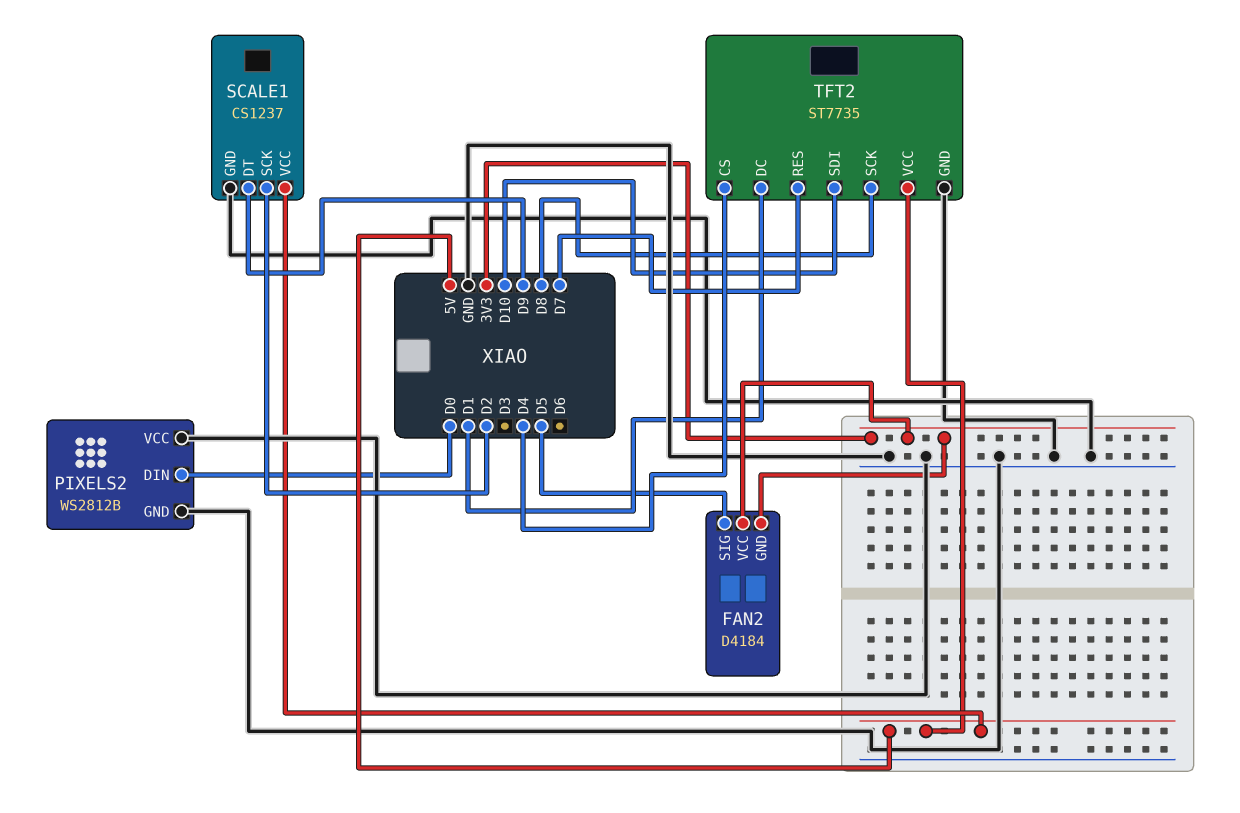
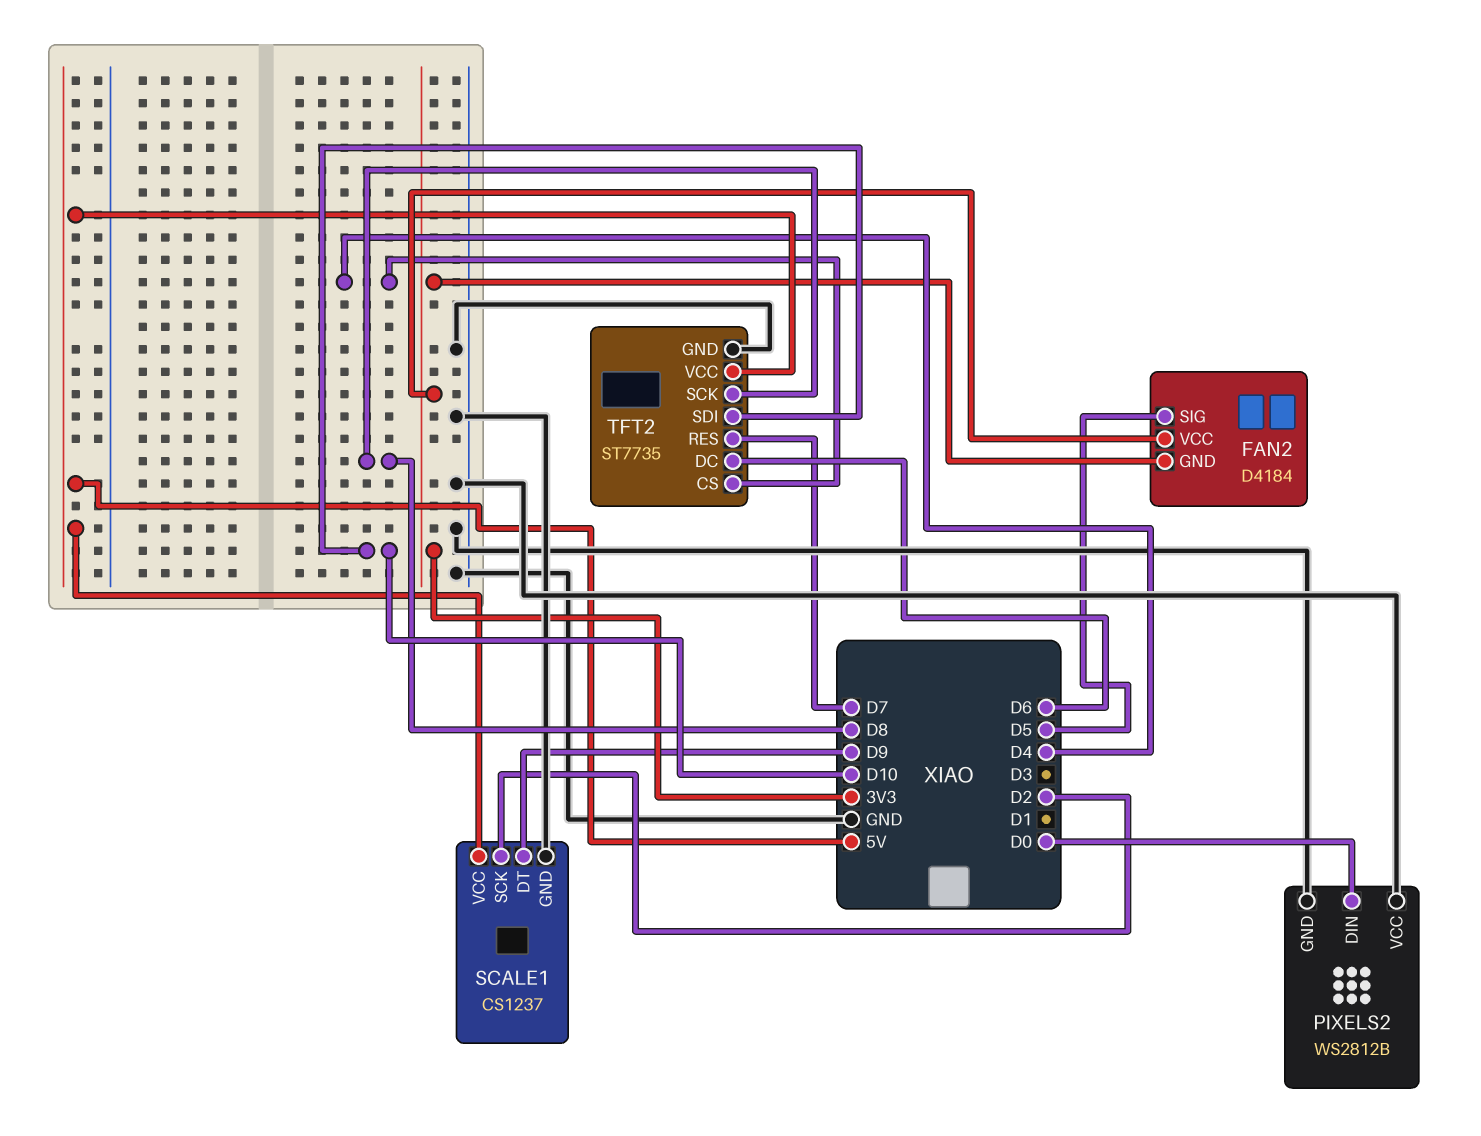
TFT2 pin DC: D1 -> D6

